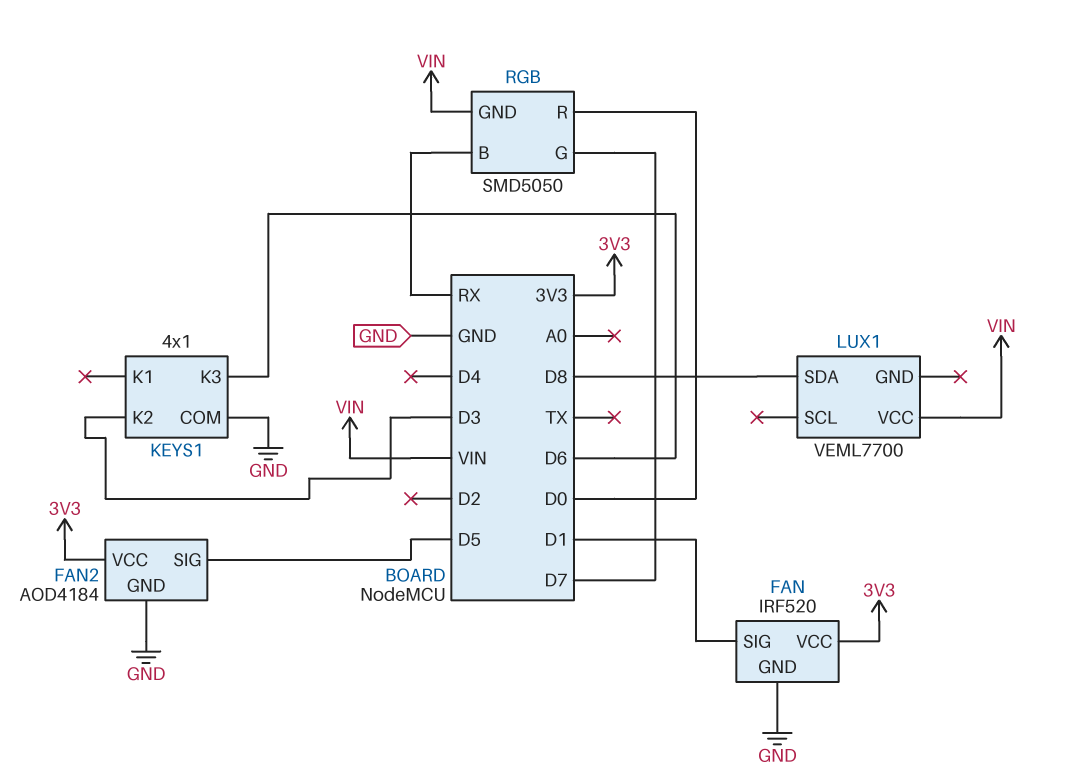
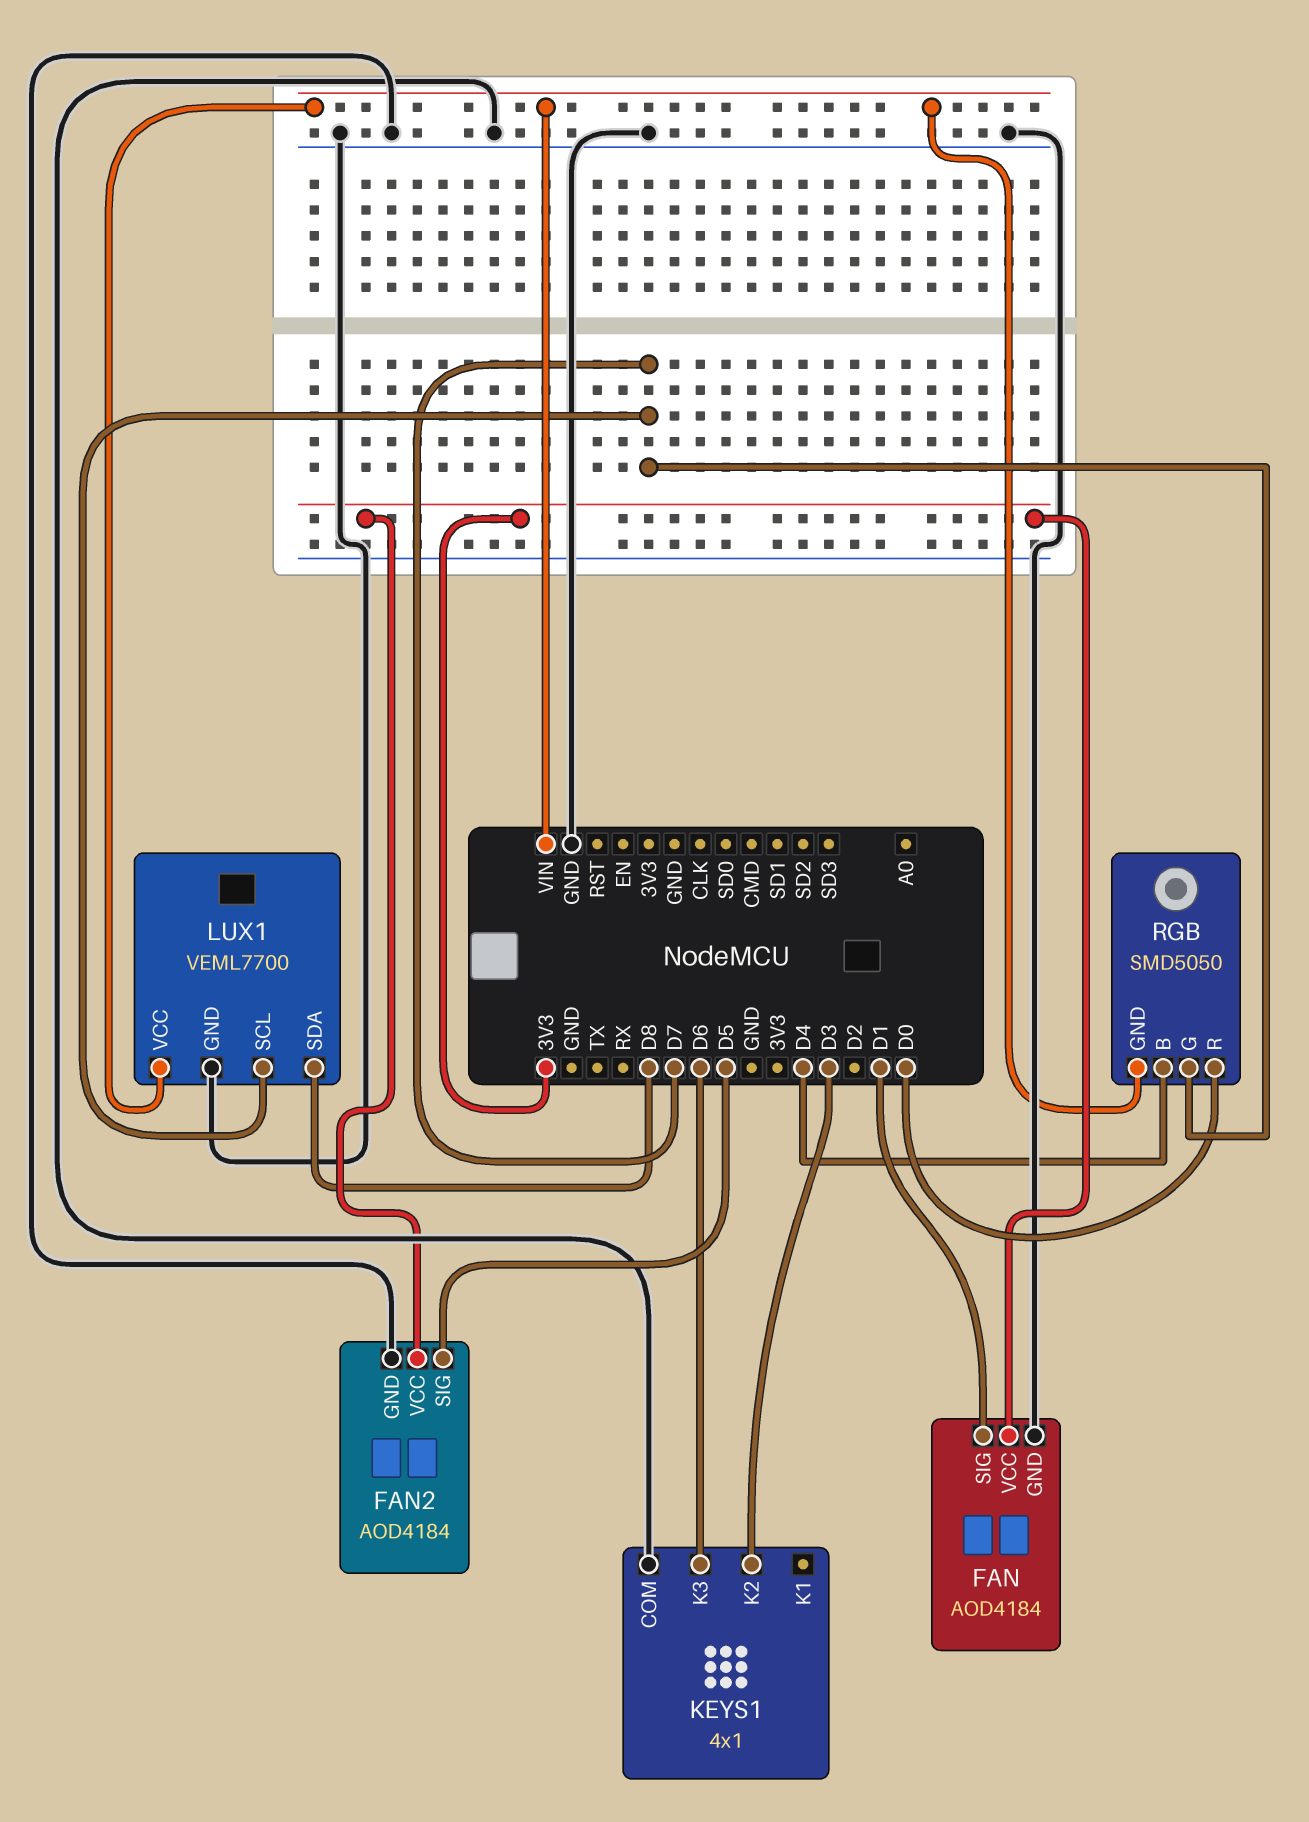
FAN: IRF520 -> AOD4184
LUX1 pin GND: none -> GND
LUX1 pin SCL: none -> D7
RGB pin B: RX -> D4

